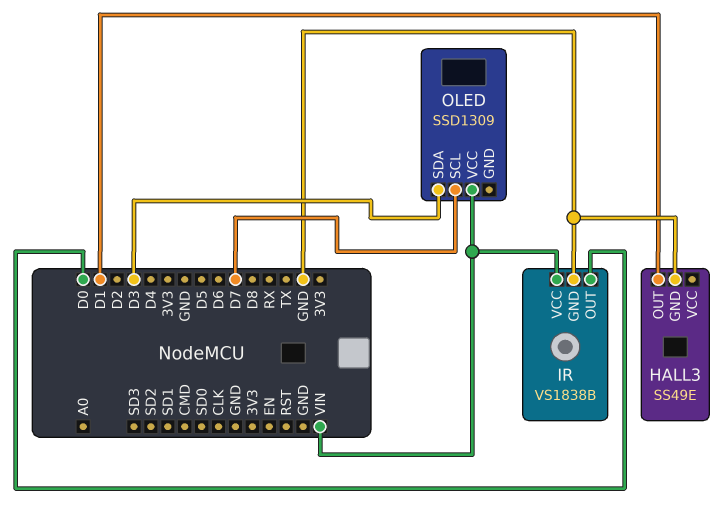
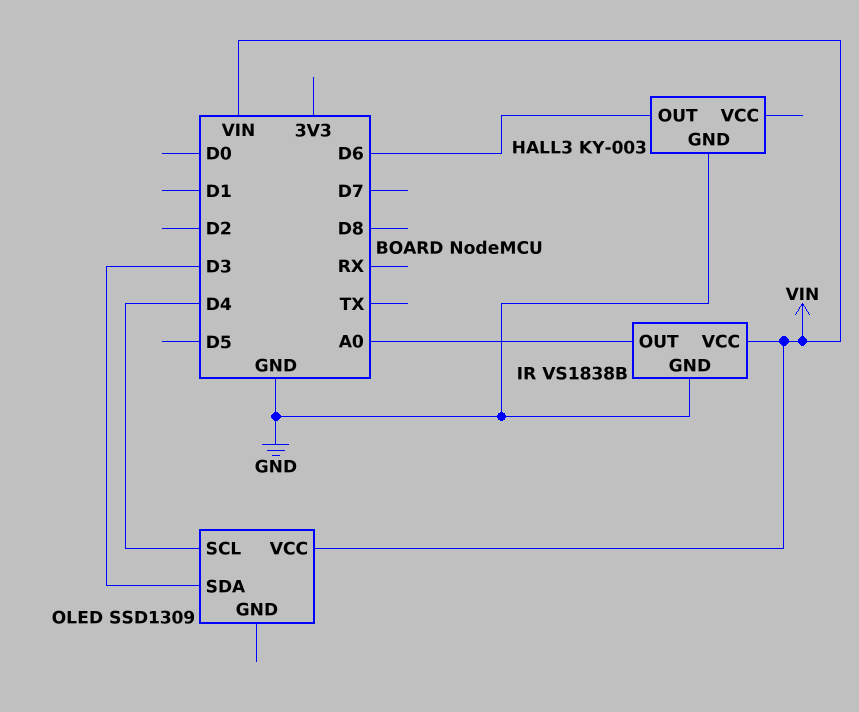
HALL3: SS49E -> KY-003
HALL3 pin OUT: D1 -> D6
IR pin OUT: D0 -> A0
OLED pin SCL: D7 -> D4

